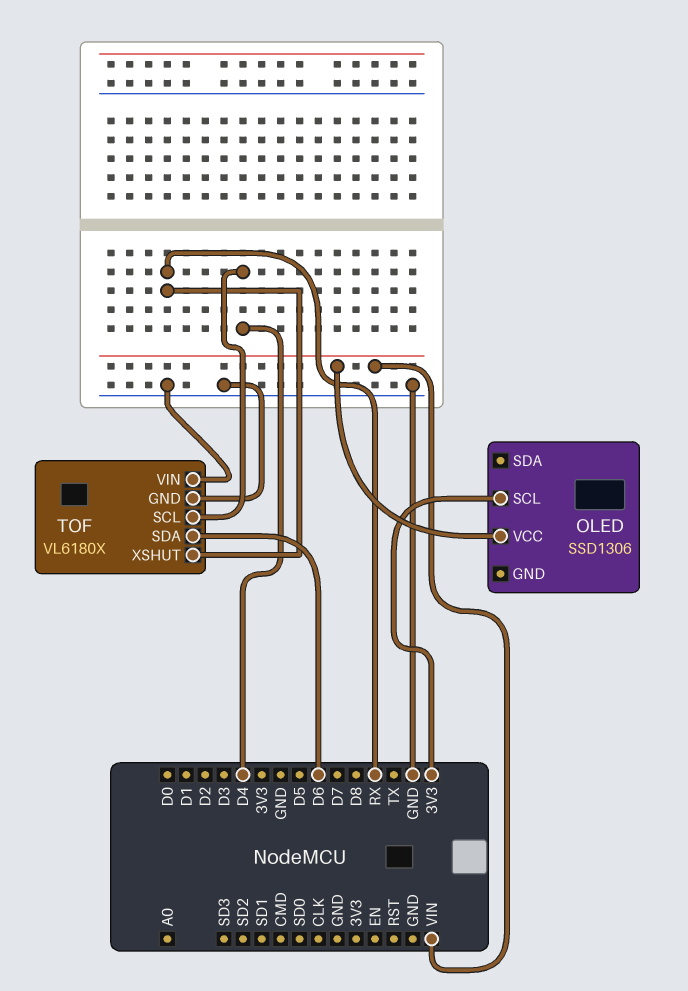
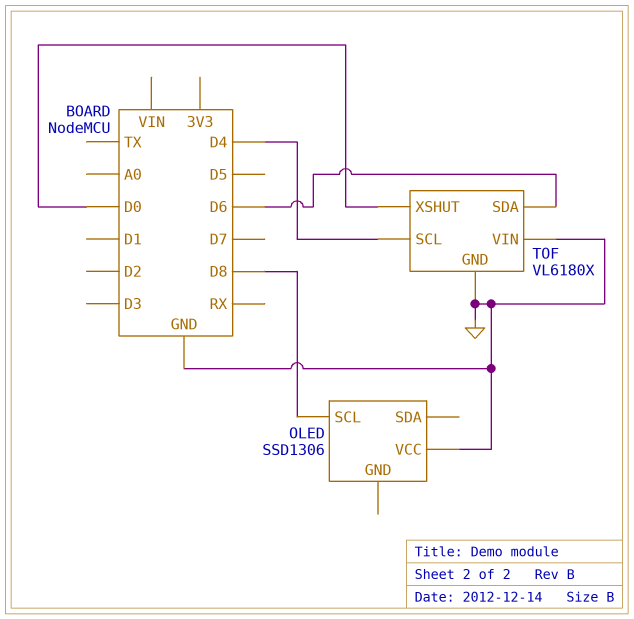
OLED pin SCL: 3V3 -> D8
OLED pin VCC: VIN -> GND
TOF pin XSHUT: RX -> D0

